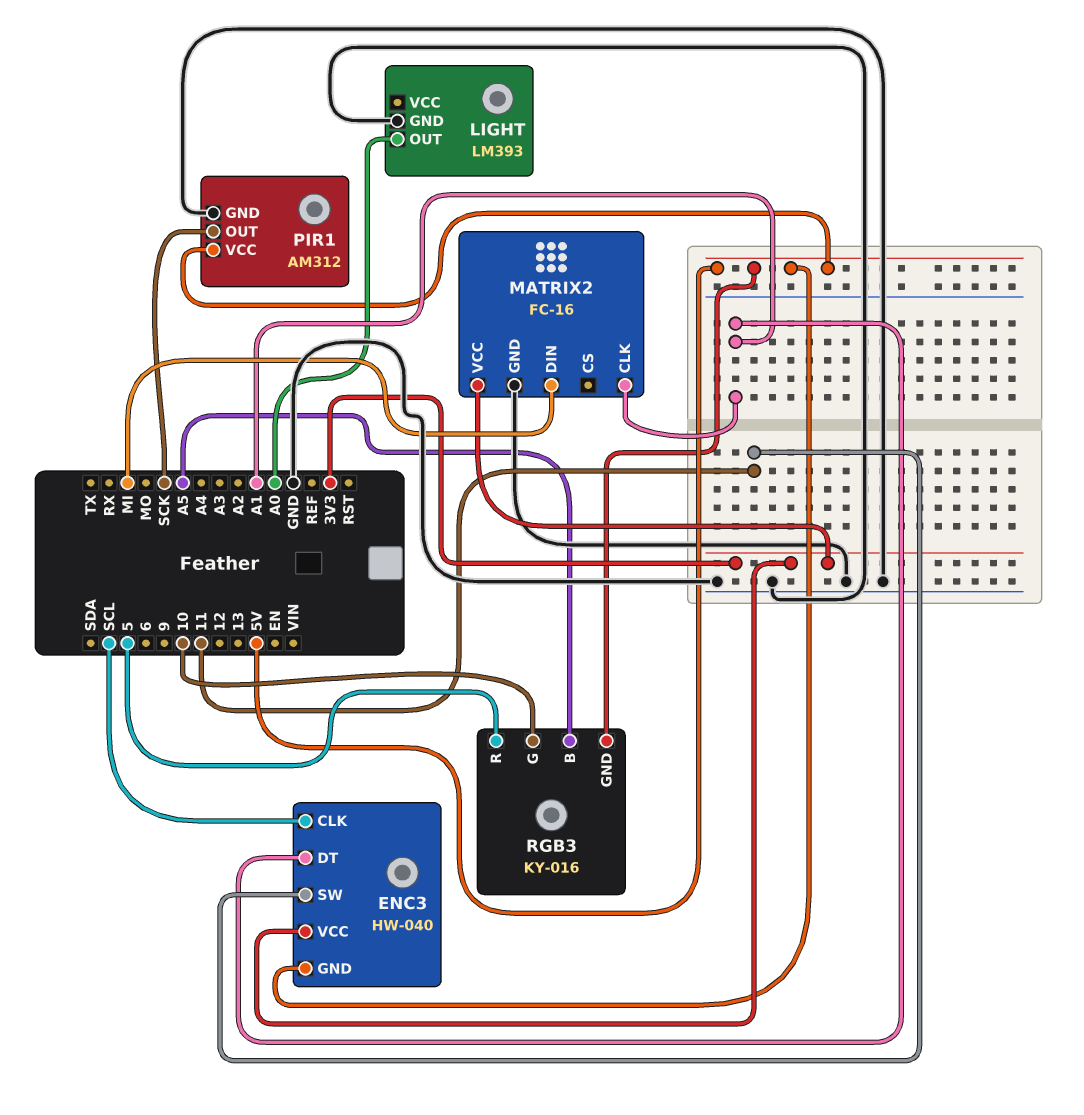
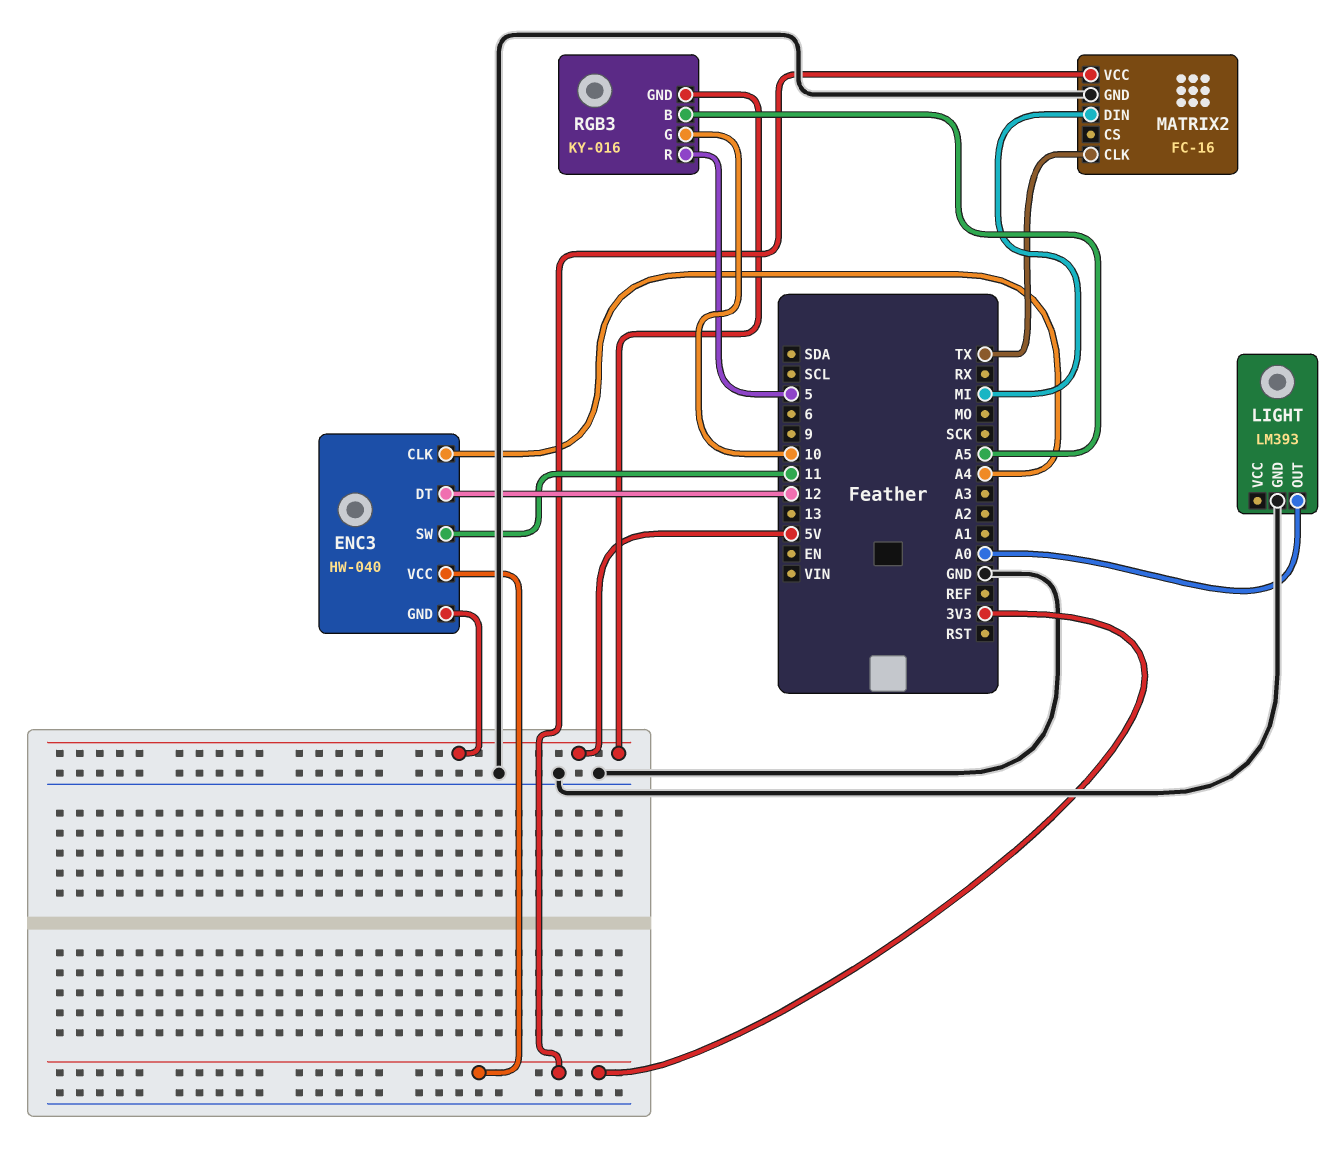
ENC3 pin CLK: SCL -> A4
ENC3 pin DT: A1 -> 12
MATRIX2 pin CLK: A1 -> TX
PIR1: AM312 -> none
PIR1 pin GND: GND -> none
PIR1 pin OUT: SCK -> none
PIR1 pin VCC: 5V -> none

